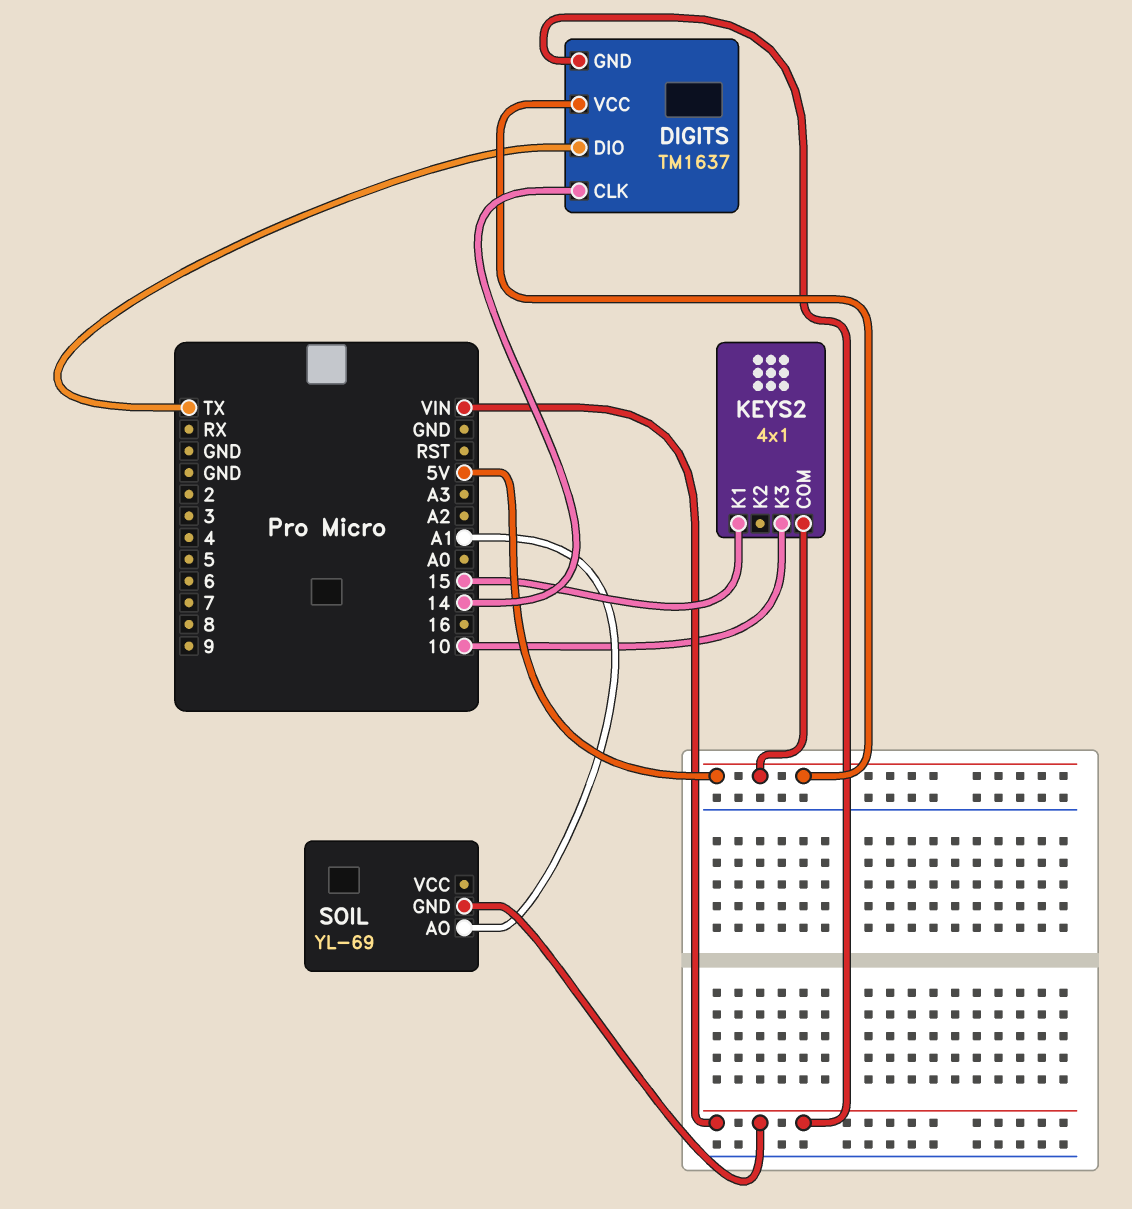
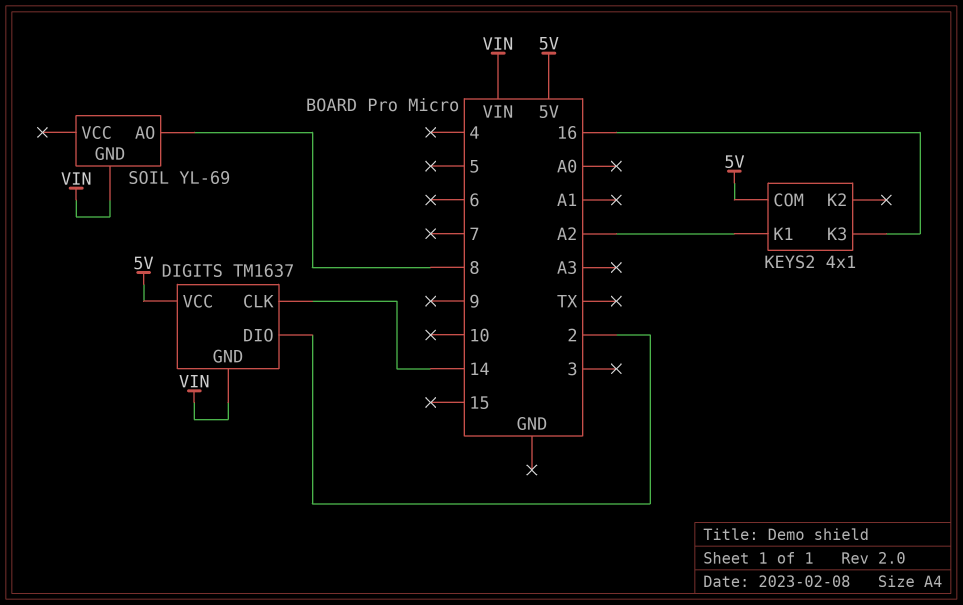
DIGITS pin DIO: TX -> 2
KEYS2 pin K1: 15 -> A2
KEYS2 pin K3: 10 -> 16
SOIL pin AO: A1 -> 8

